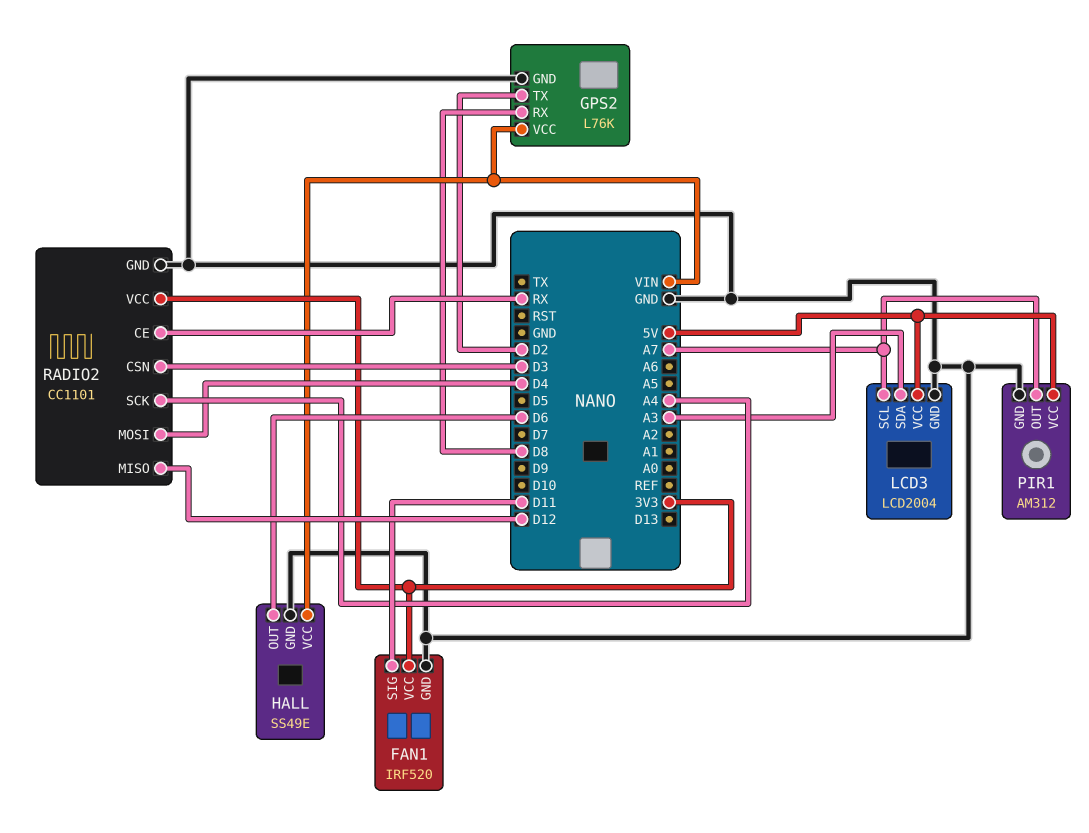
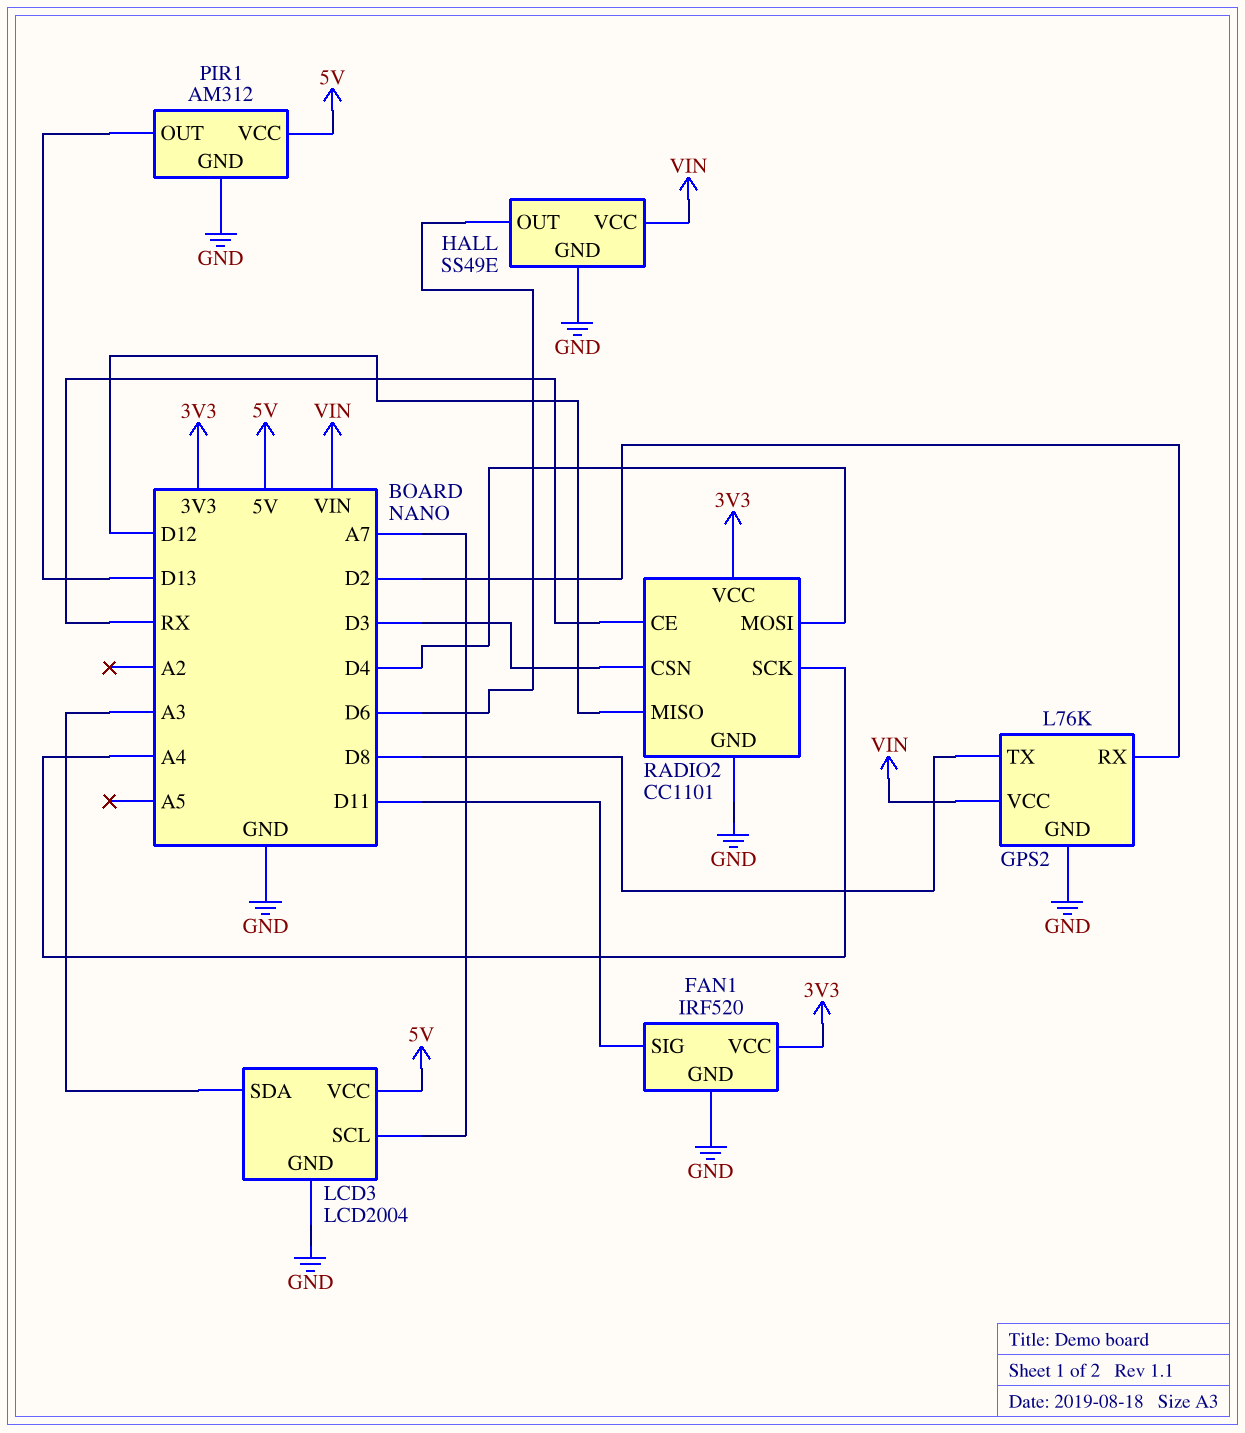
GPS2 pin RX: D8 -> D2
GPS2 pin TX: D2 -> D8
PIR1 pin OUT: A7 -> D13

